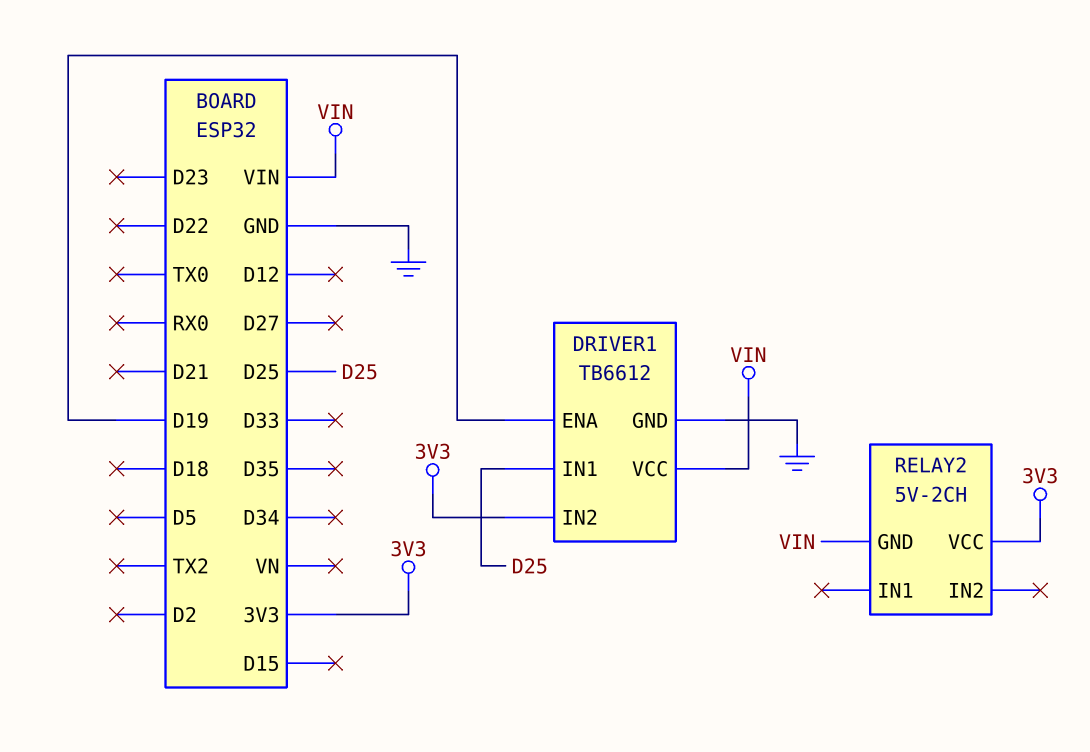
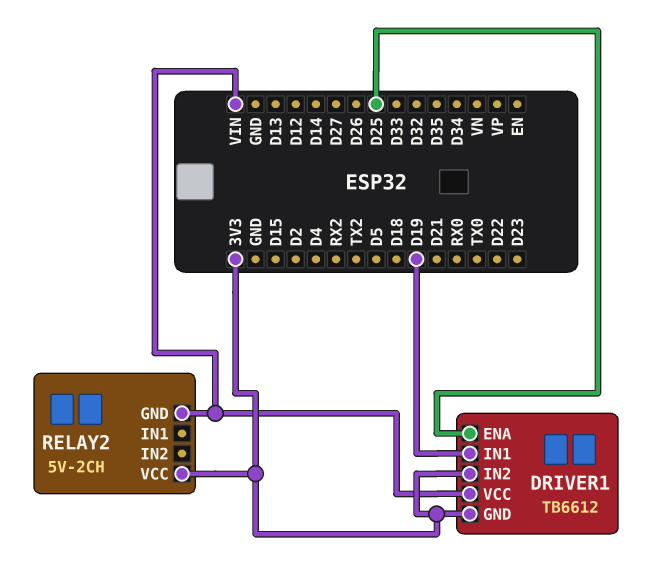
DRIVER1 pin ENA: D19 -> D25
DRIVER1 pin GND: GND -> 3V3
DRIVER1 pin IN1: D25 -> D19

